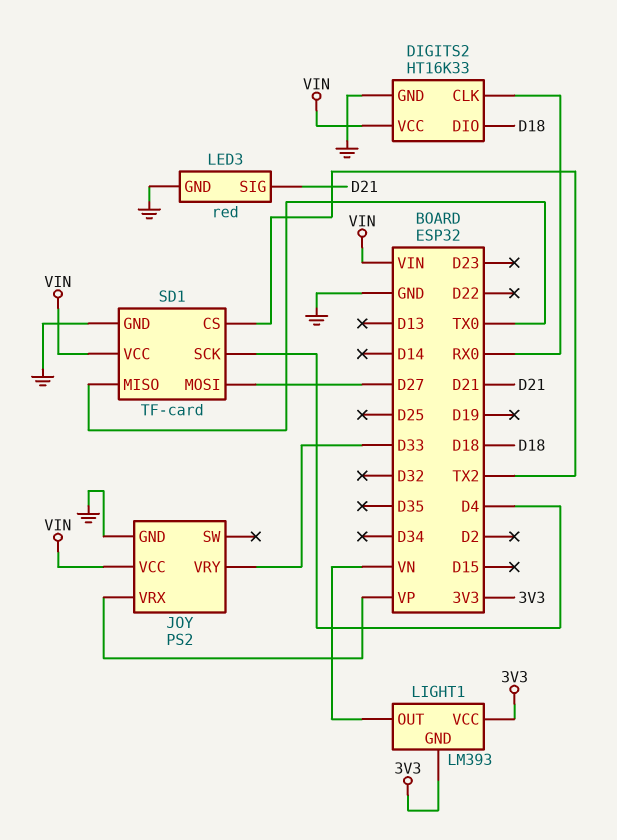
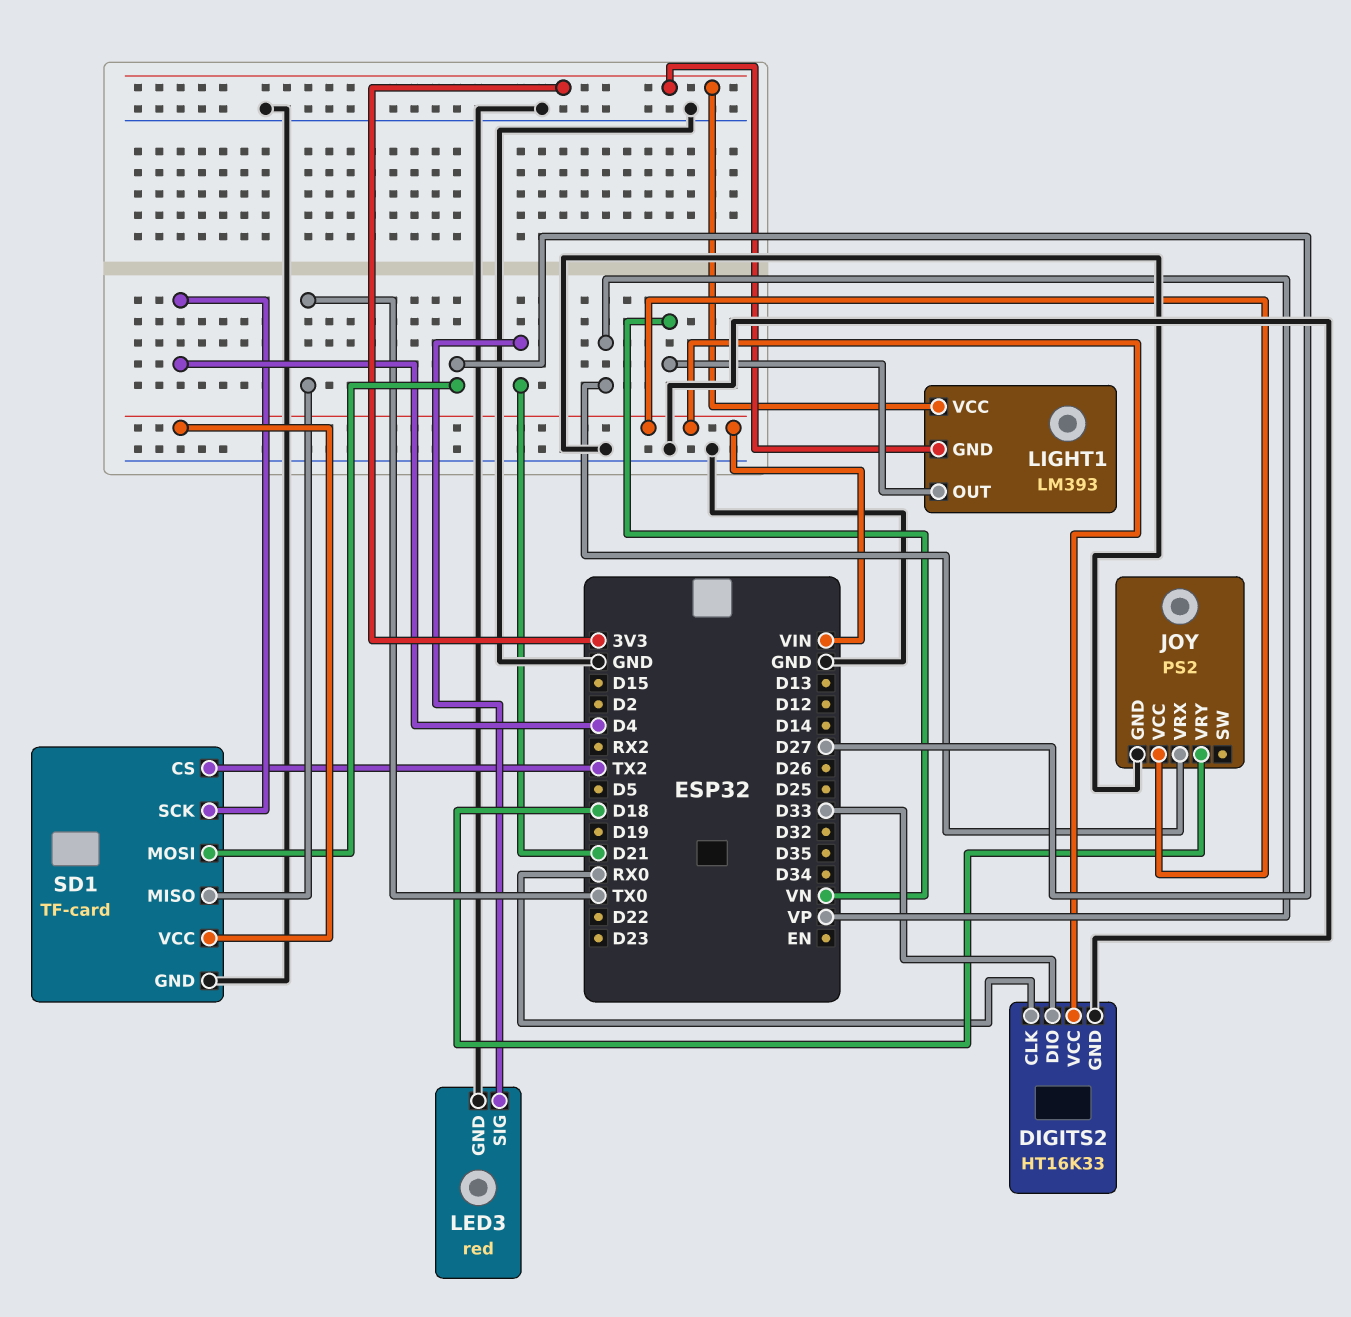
DIGITS2 pin DIO: D18 -> D33
JOY pin VRY: D33 -> D18

